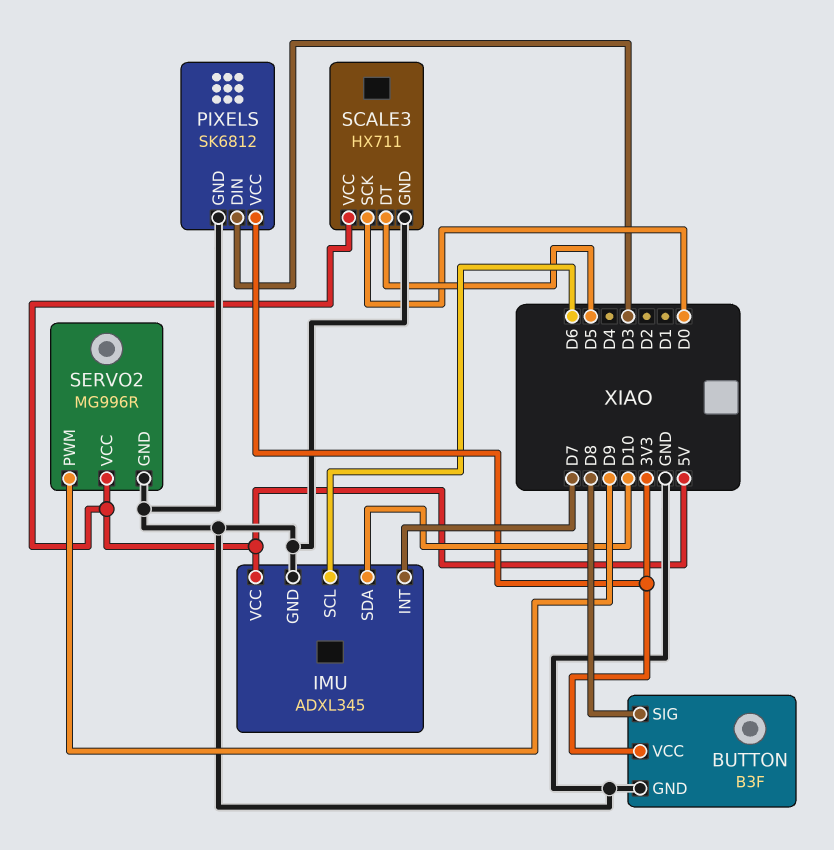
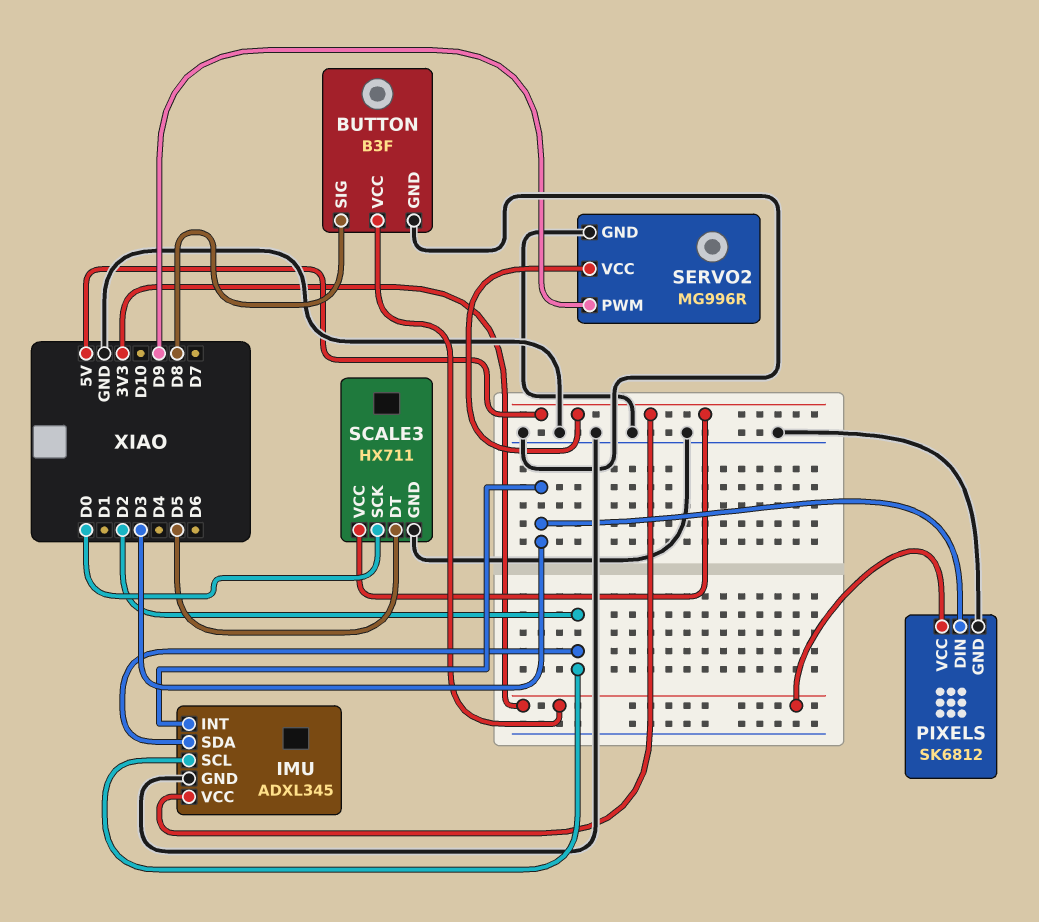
IMU pin INT: D7 -> D3
IMU pin SCL: D6 -> D2
IMU pin SDA: D10 -> D2

